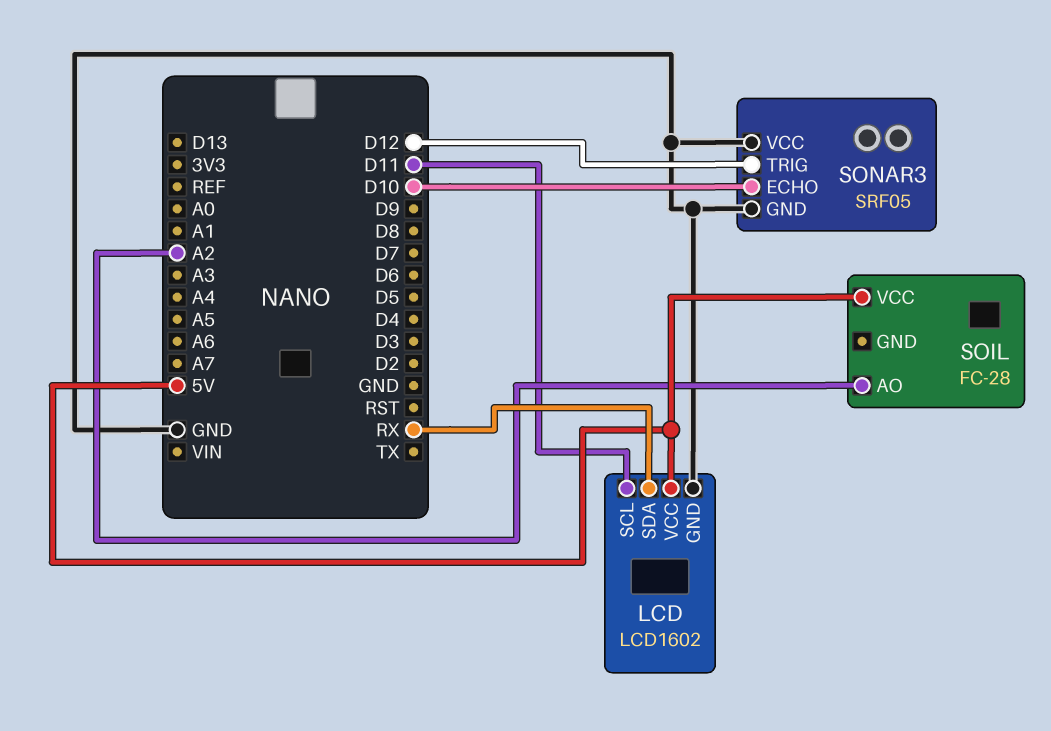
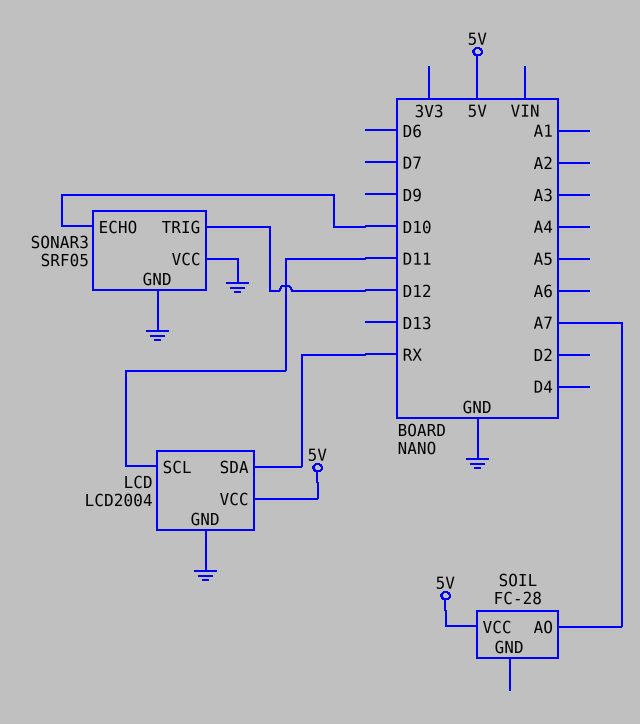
LCD: LCD1602 -> LCD2004
SOIL pin AO: A2 -> A7

